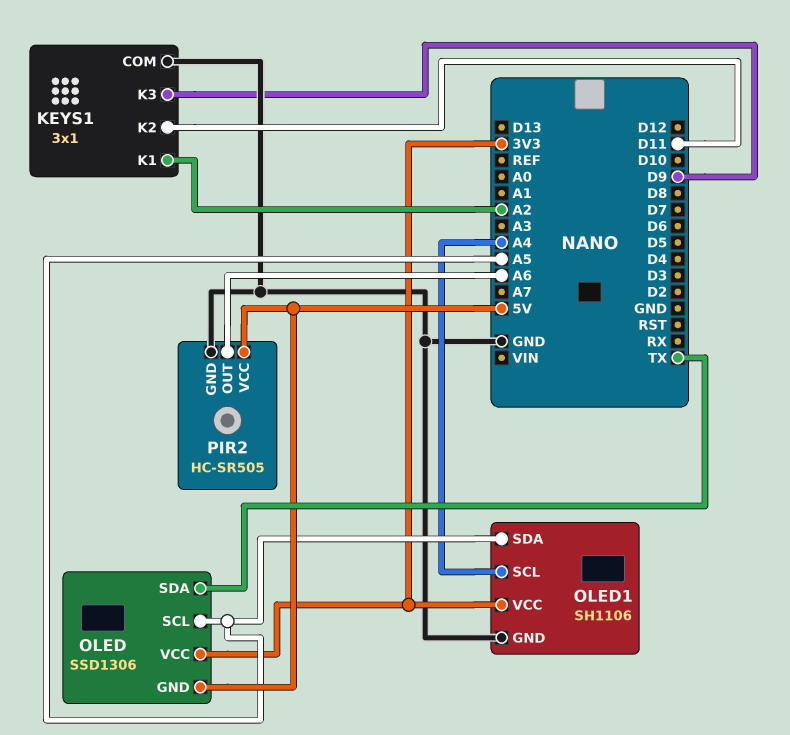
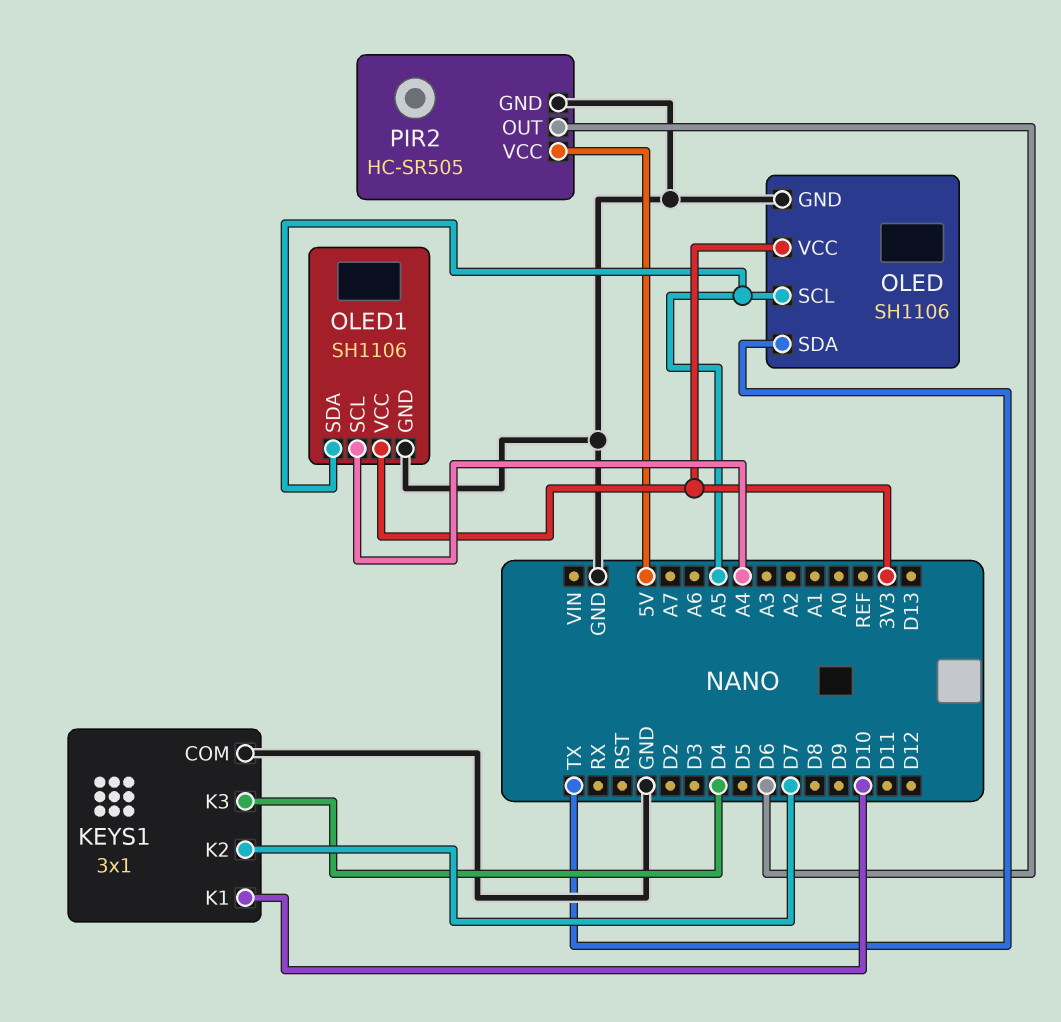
KEYS1 pin K1: A2 -> D10
KEYS1 pin K2: D11 -> D7
KEYS1 pin K3: D9 -> D4
OLED: SSD1306 -> SH1106
OLED pin GND: 5V -> GND
PIR2 pin OUT: A6 -> D6

